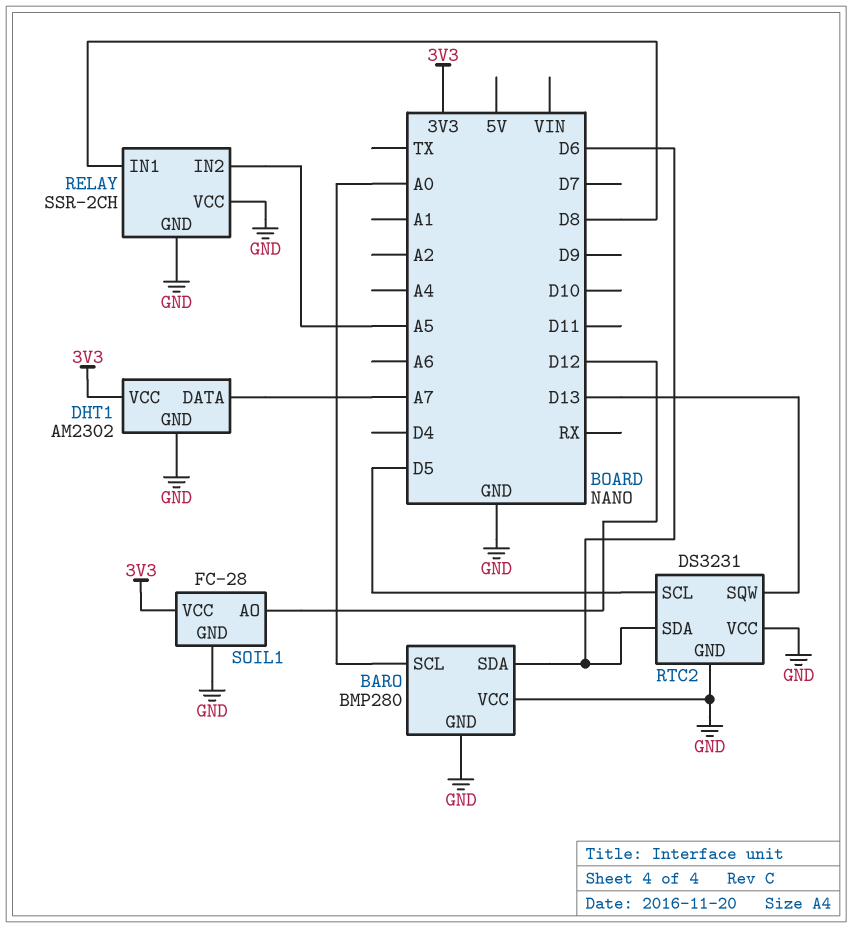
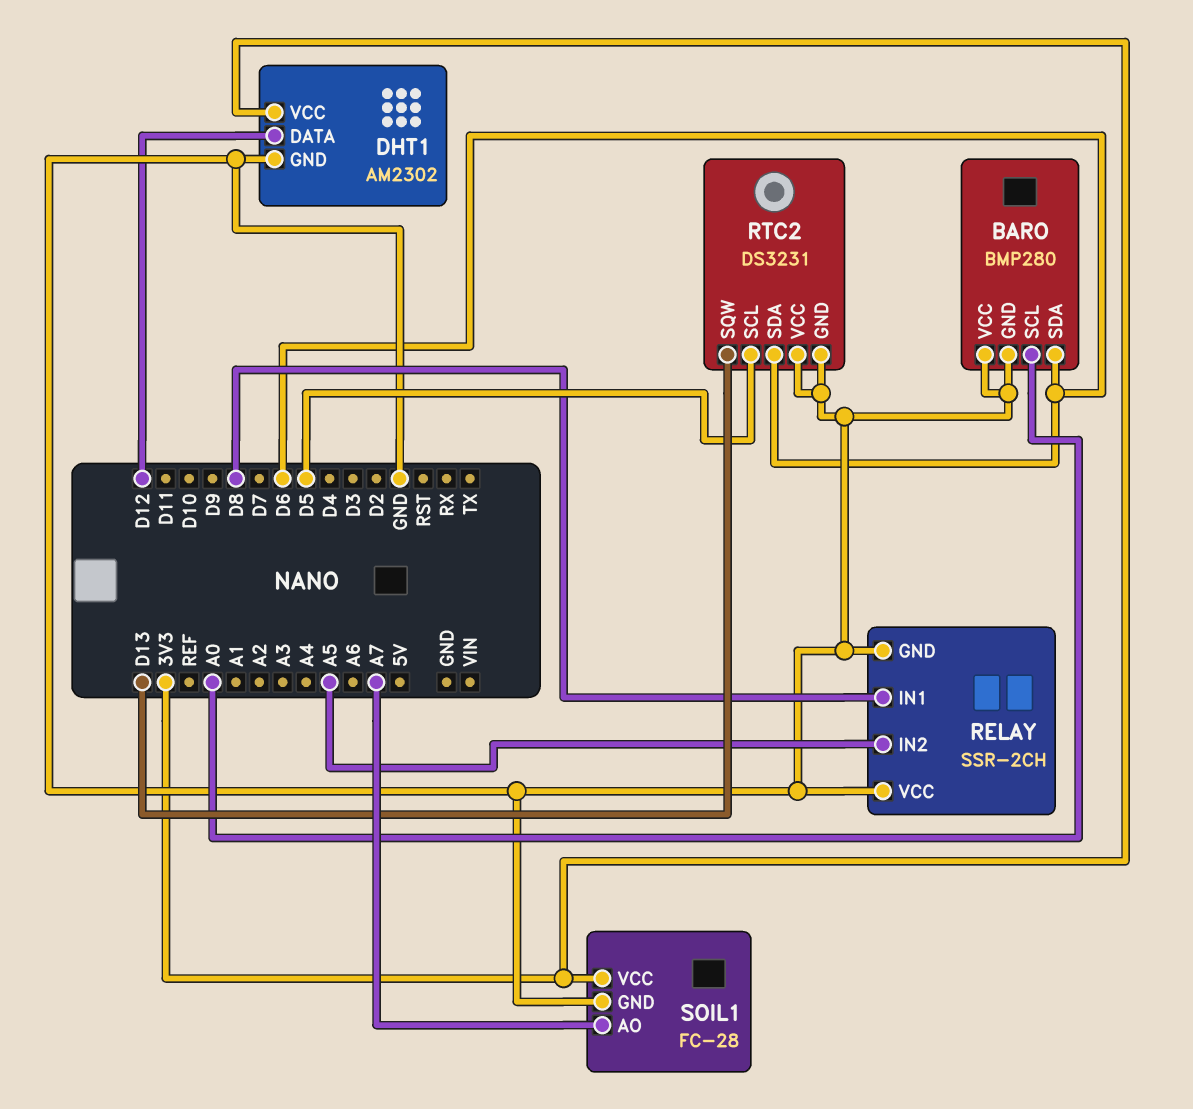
DHT1 pin DATA: A7 -> D12
SOIL1 pin AO: D12 -> A7

